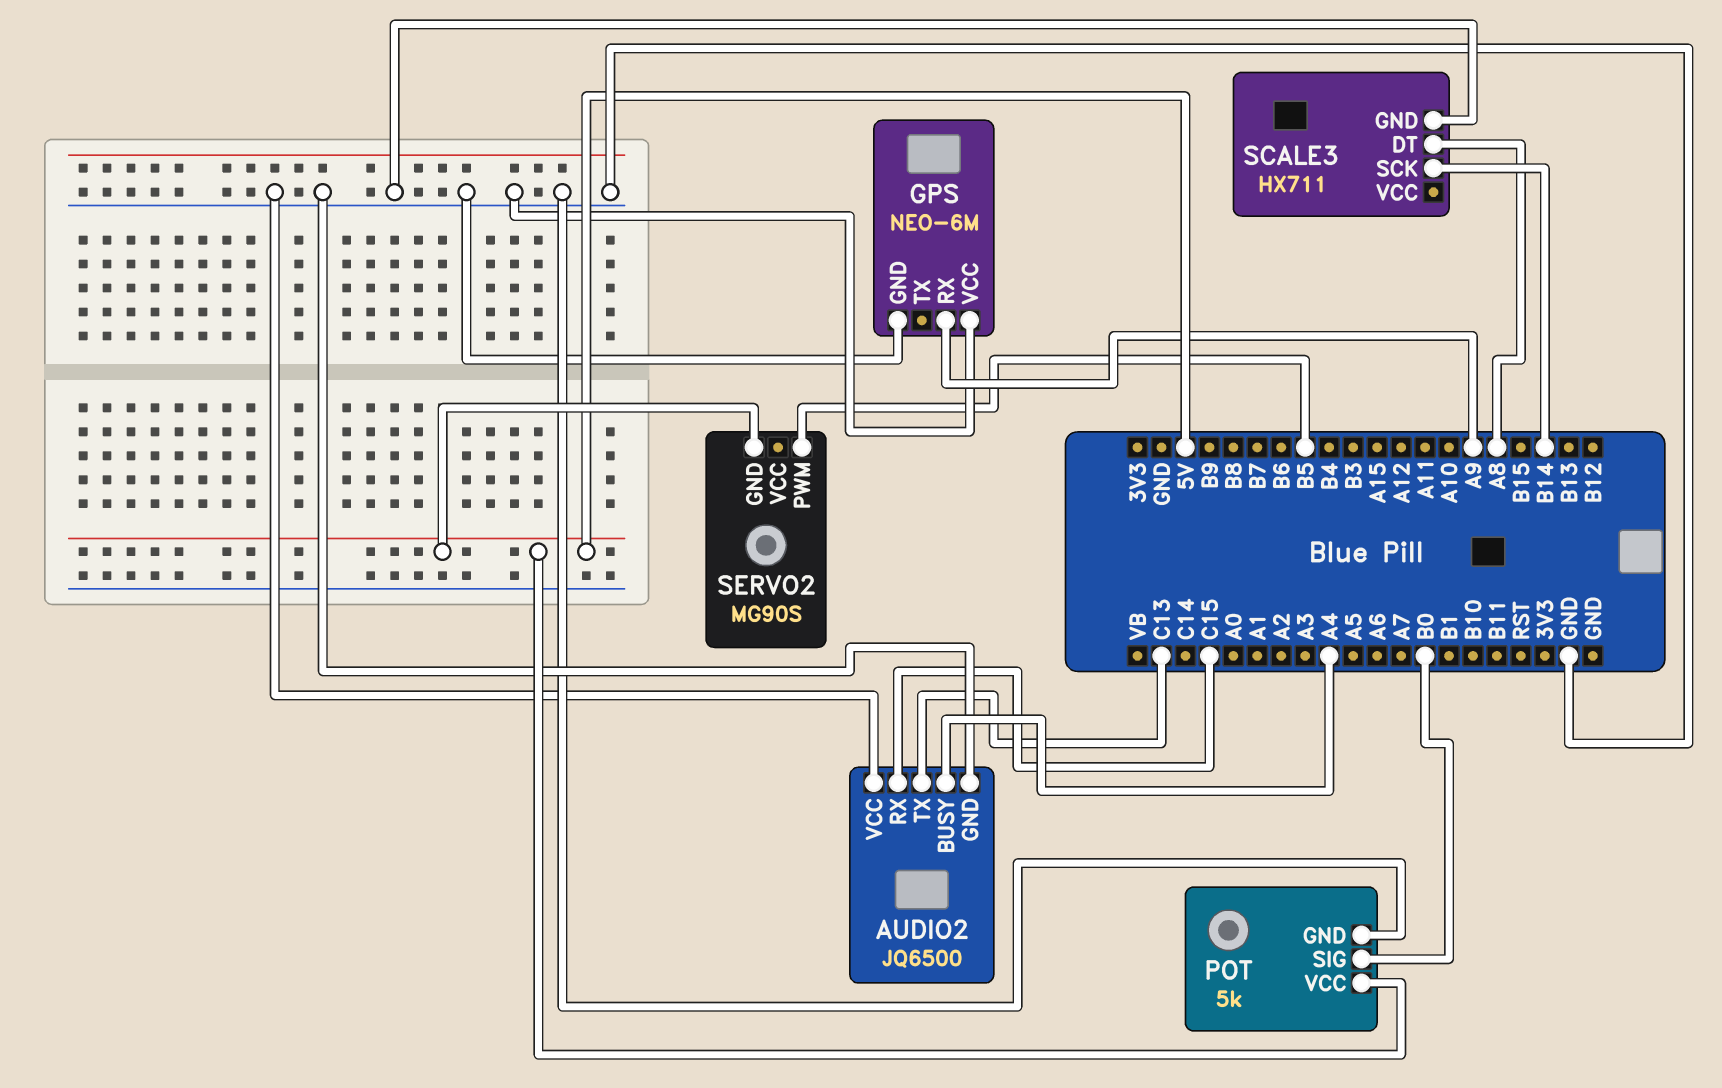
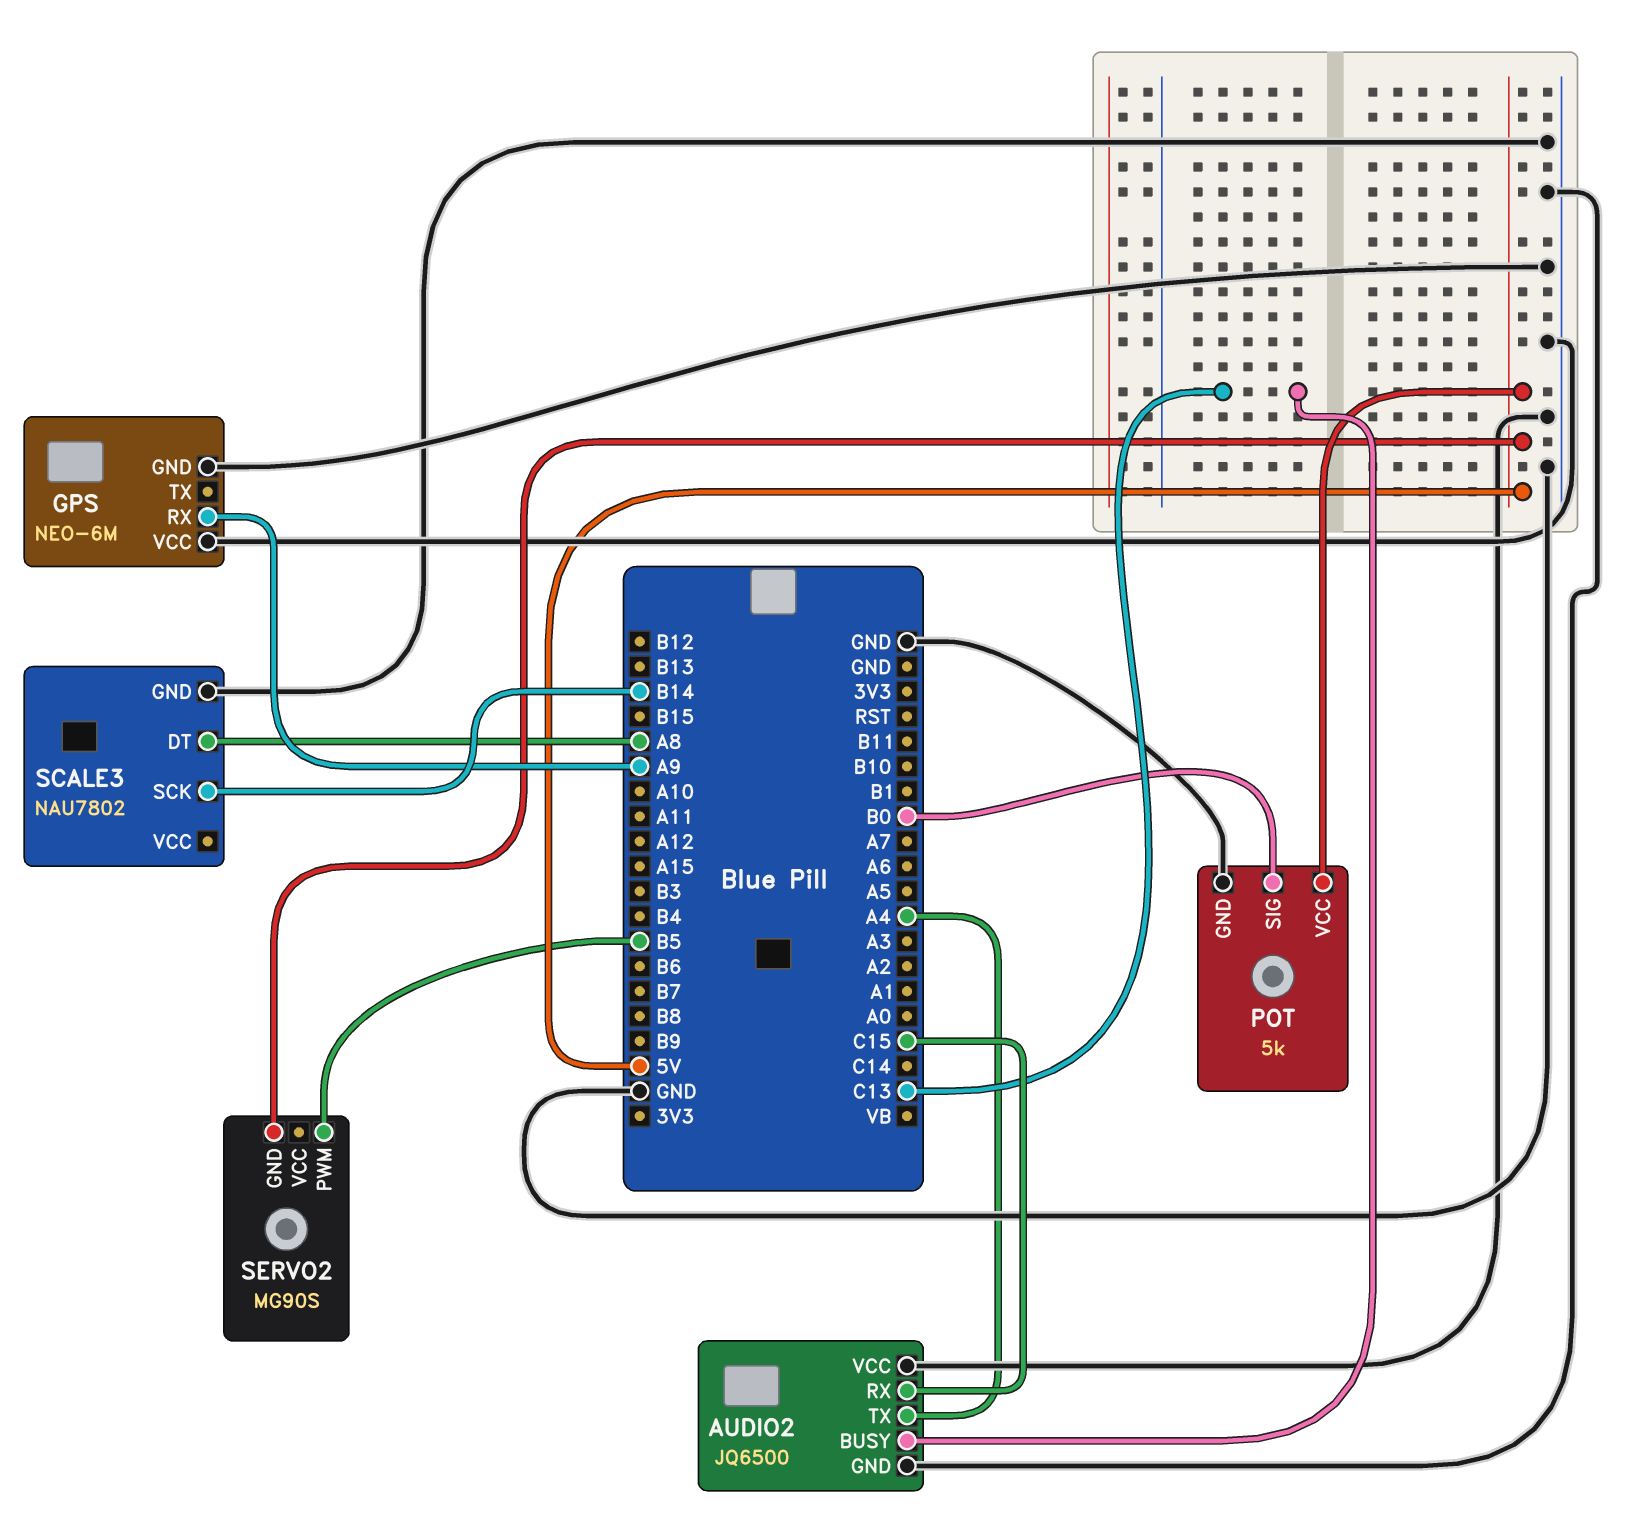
AUDIO2 pin BUSY: A4 -> C13
AUDIO2 pin TX: C13 -> A4
SCALE3: HX711 -> NAU7802

